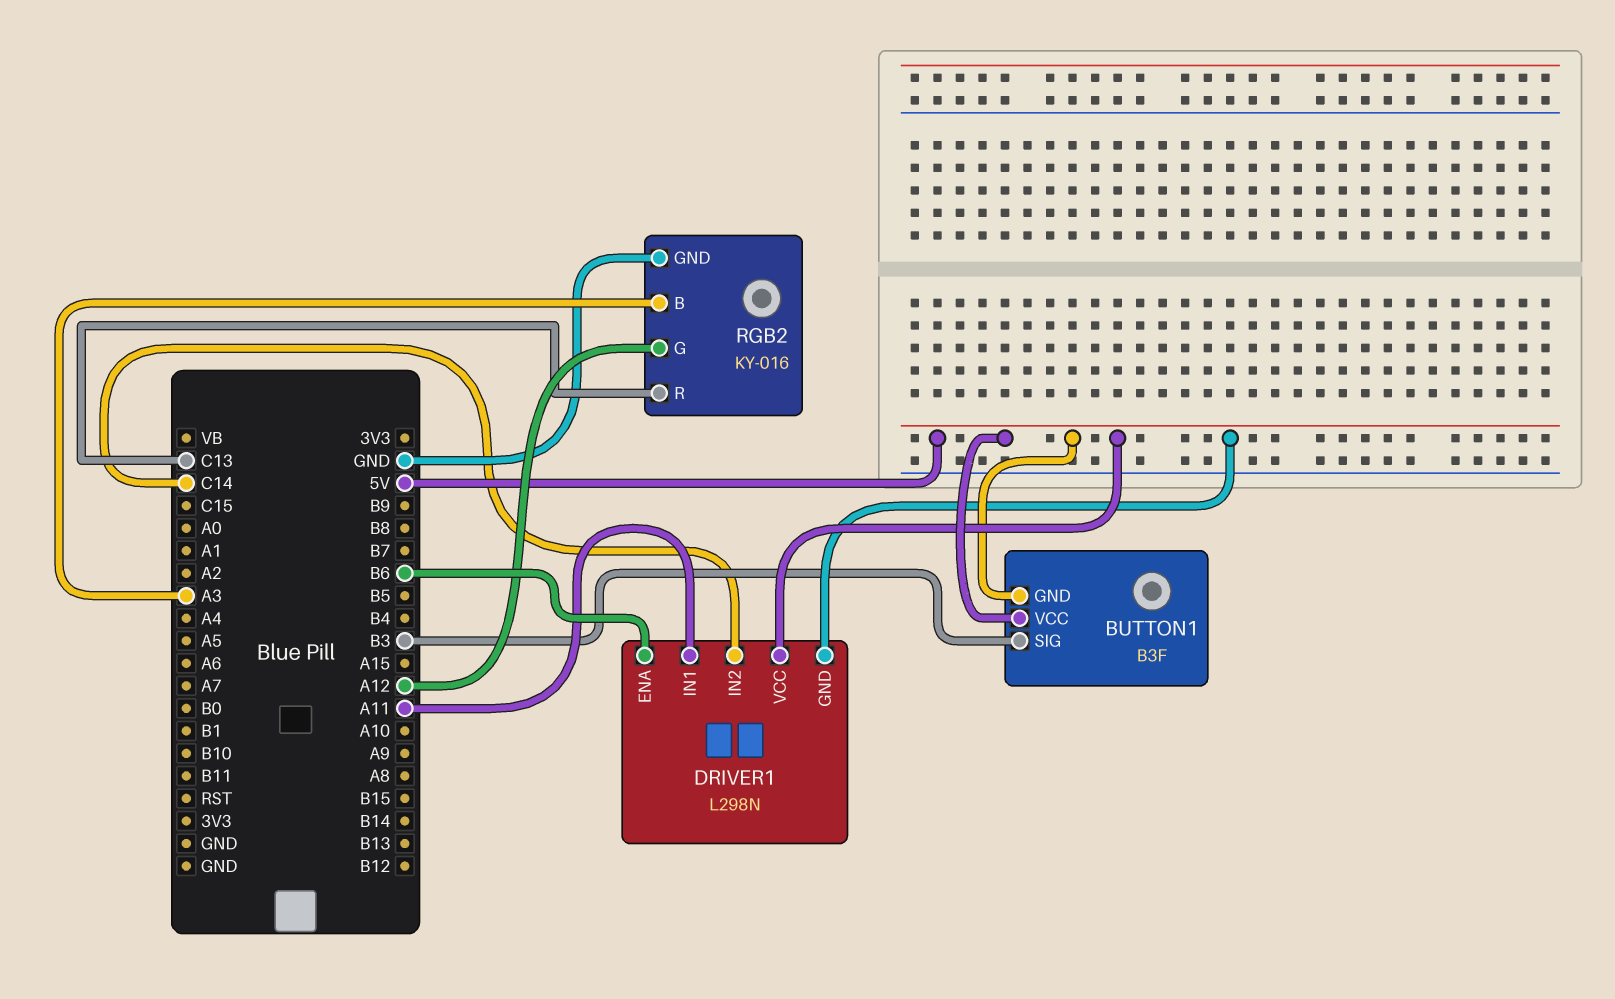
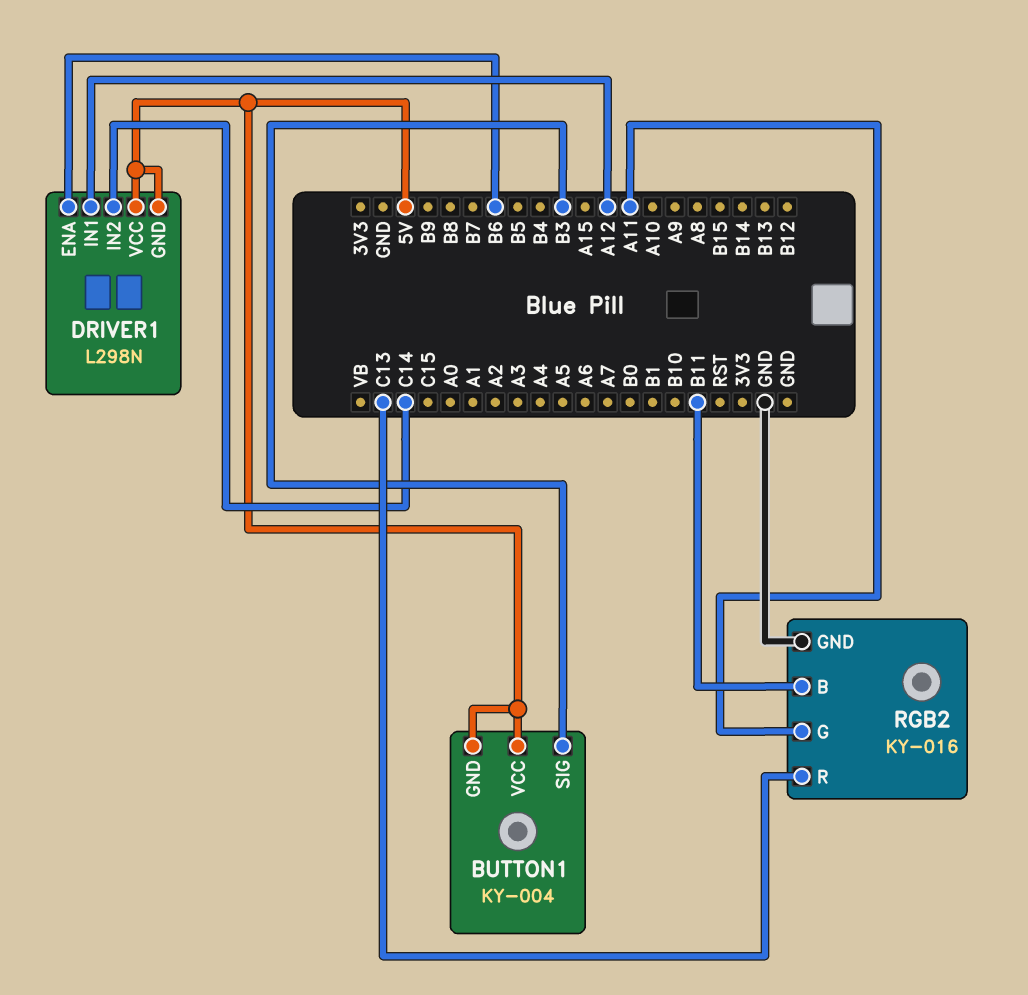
BUTTON1: B3F -> KY-004
DRIVER1 pin IN1: A11 -> A12
RGB2 pin B: A3 -> B11
RGB2 pin G: A12 -> A11

